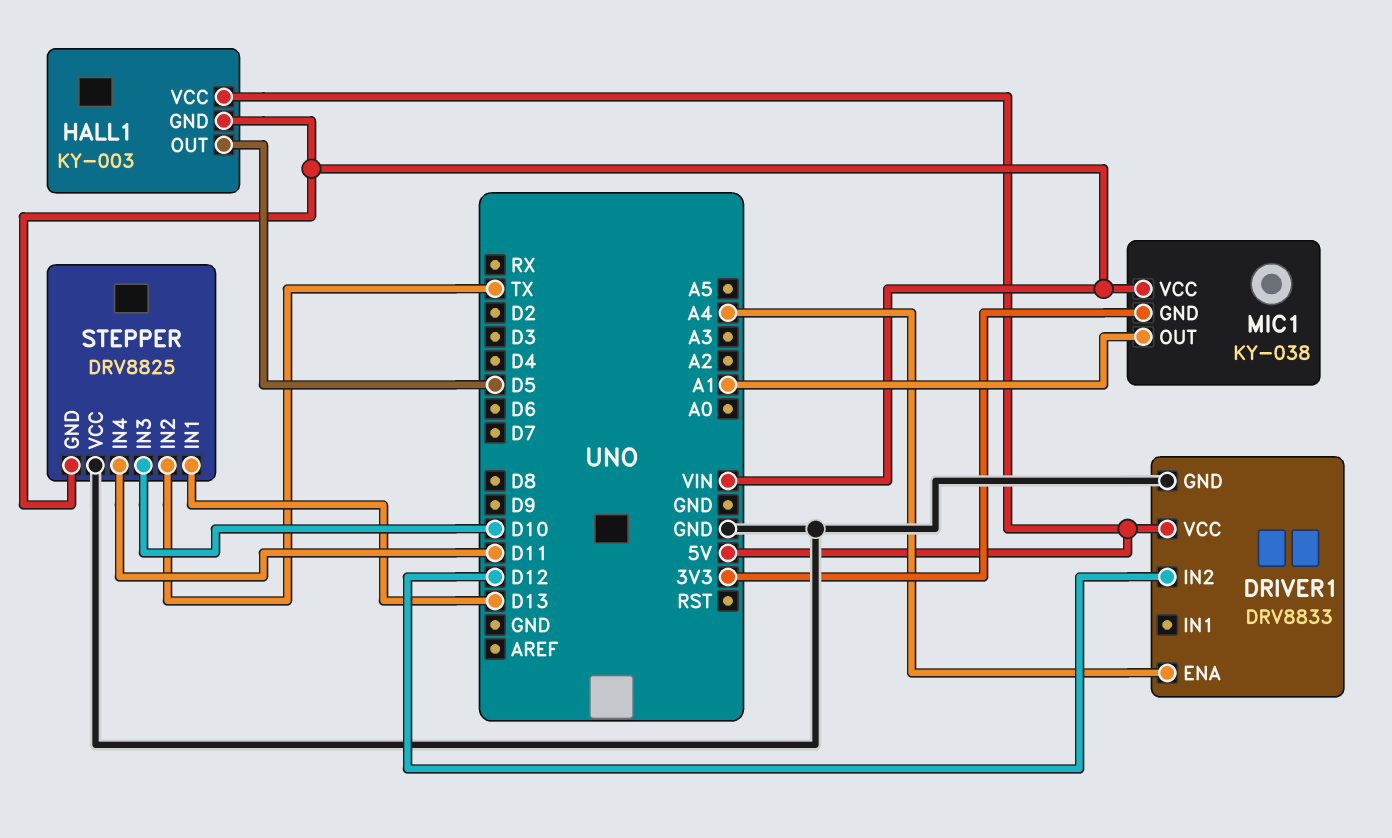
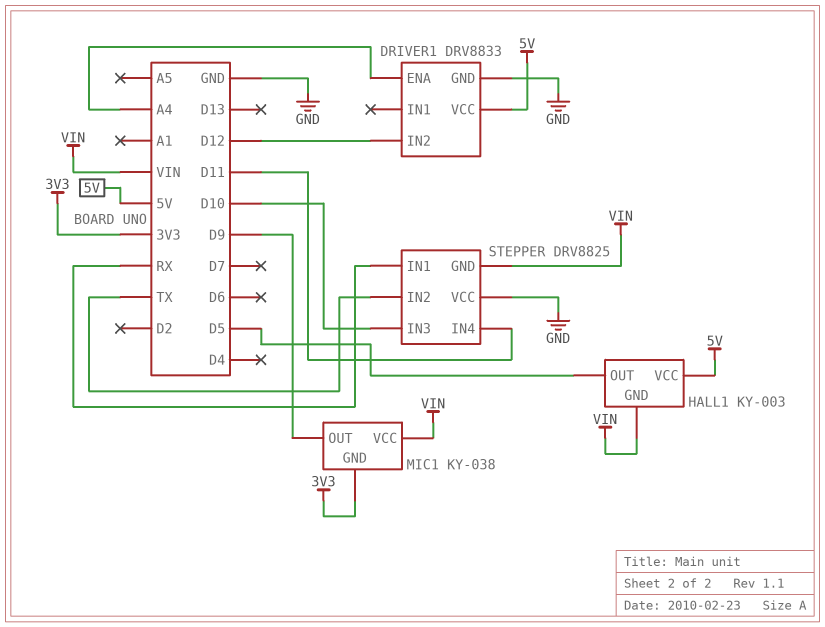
MIC1 pin OUT: A1 -> D9
STEPPER pin IN1: D13 -> RX

